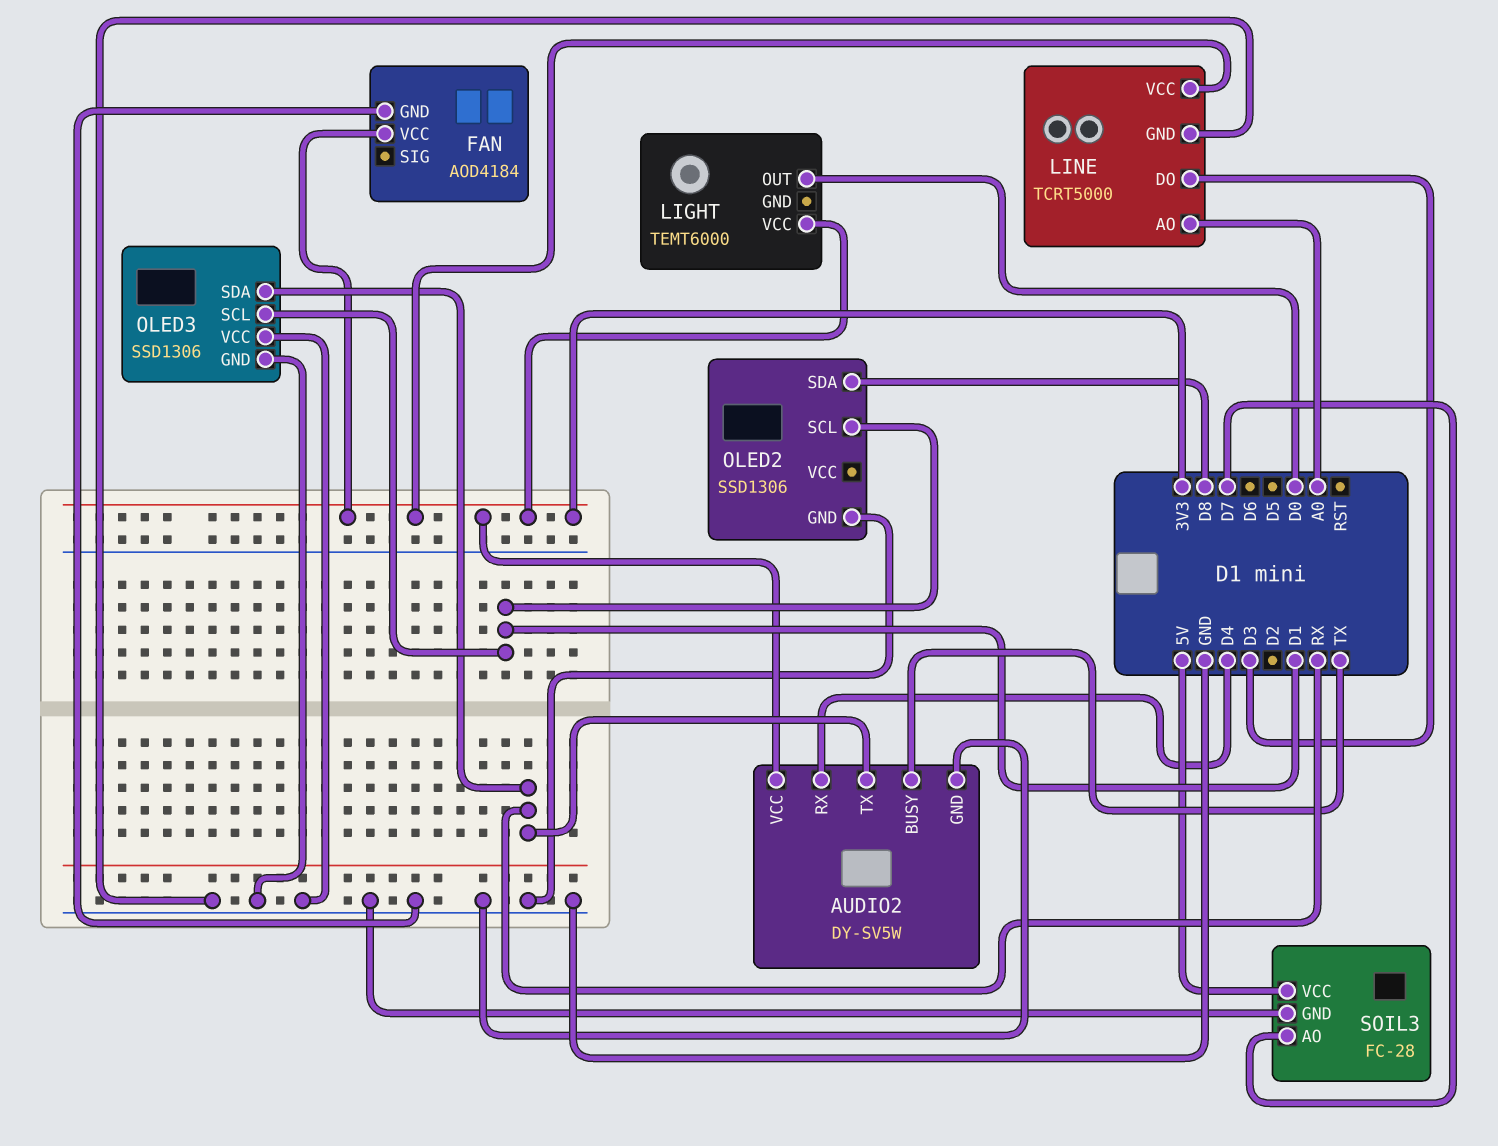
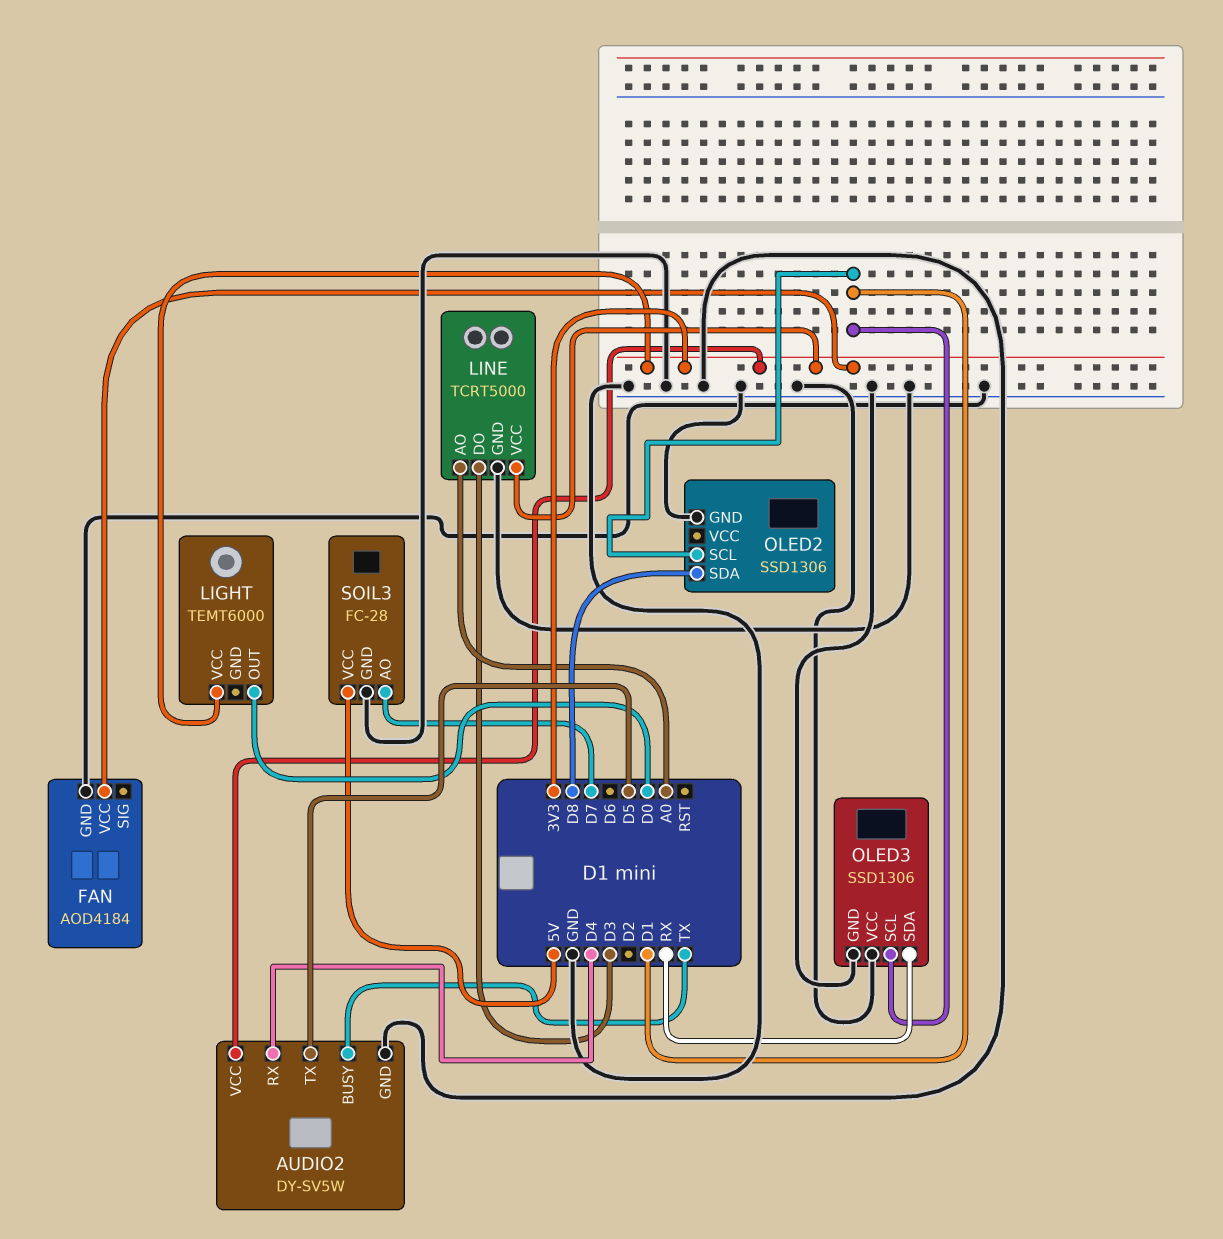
AUDIO2 pin TX: RX -> D5

